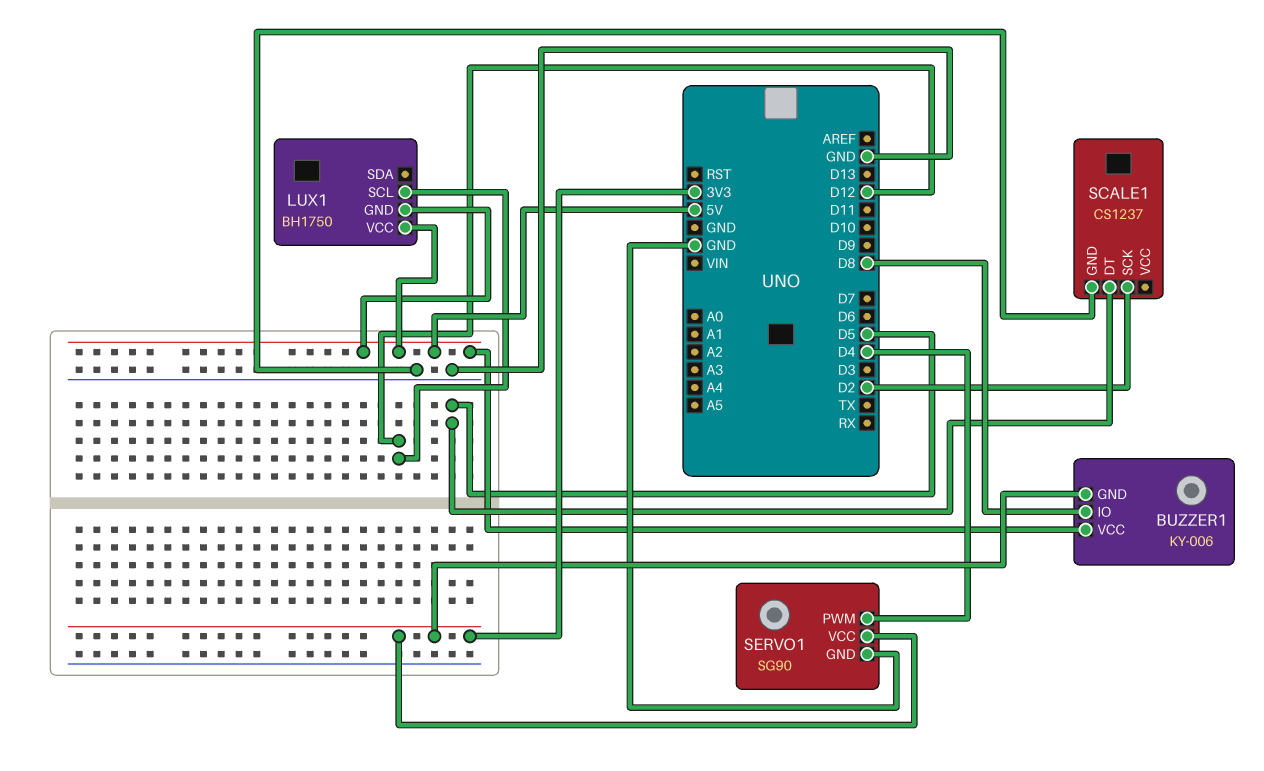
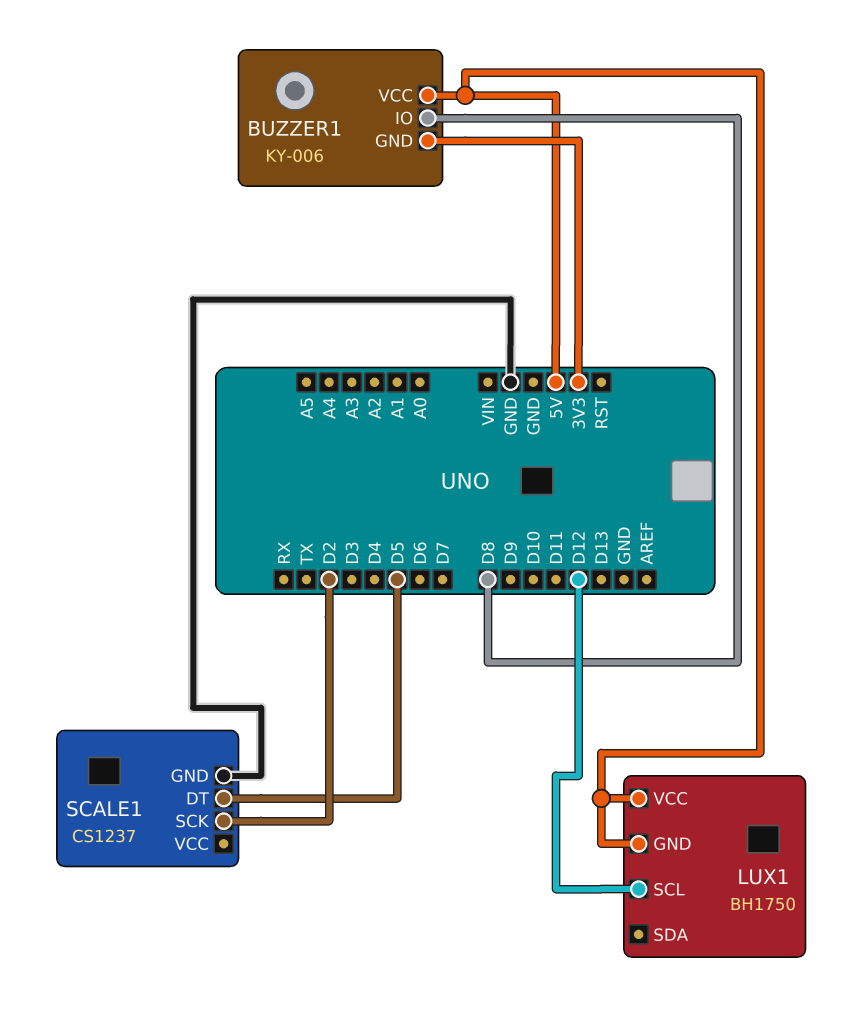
SERVO1: SG90 -> none
SERVO1 pin GND: GND -> none
SERVO1 pin PWM: D4 -> none
SERVO1 pin VCC: 3V3 -> none

